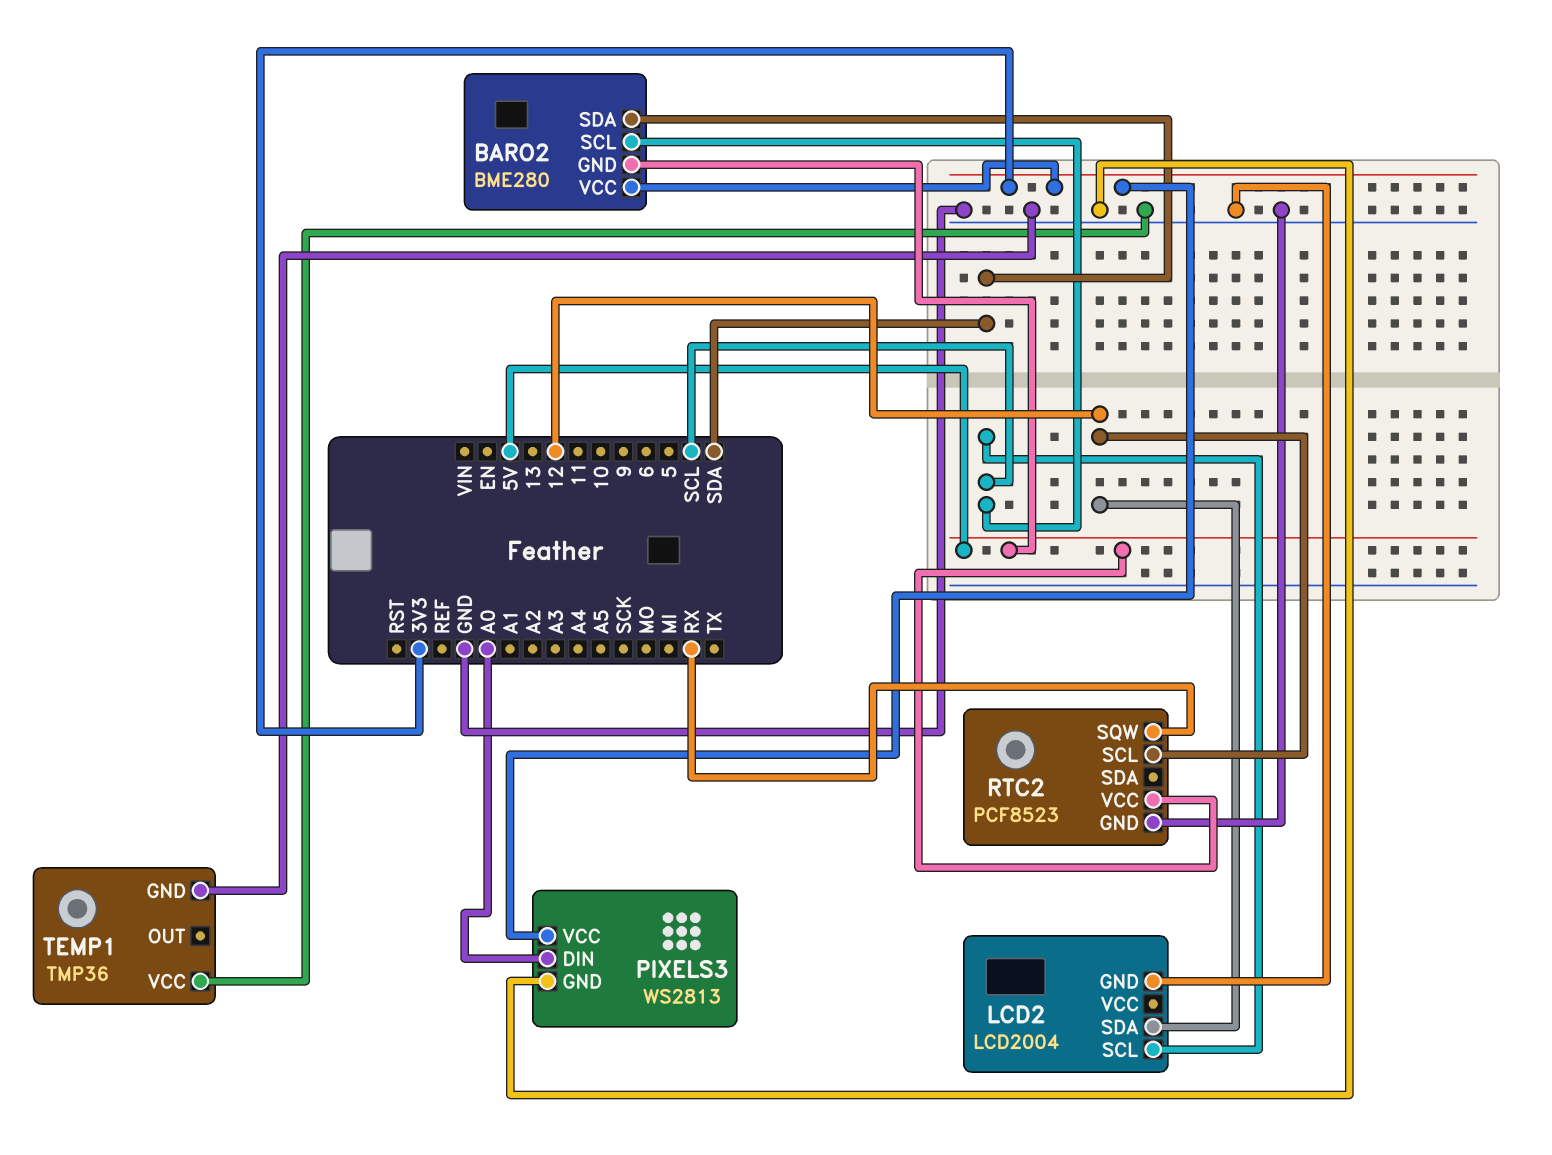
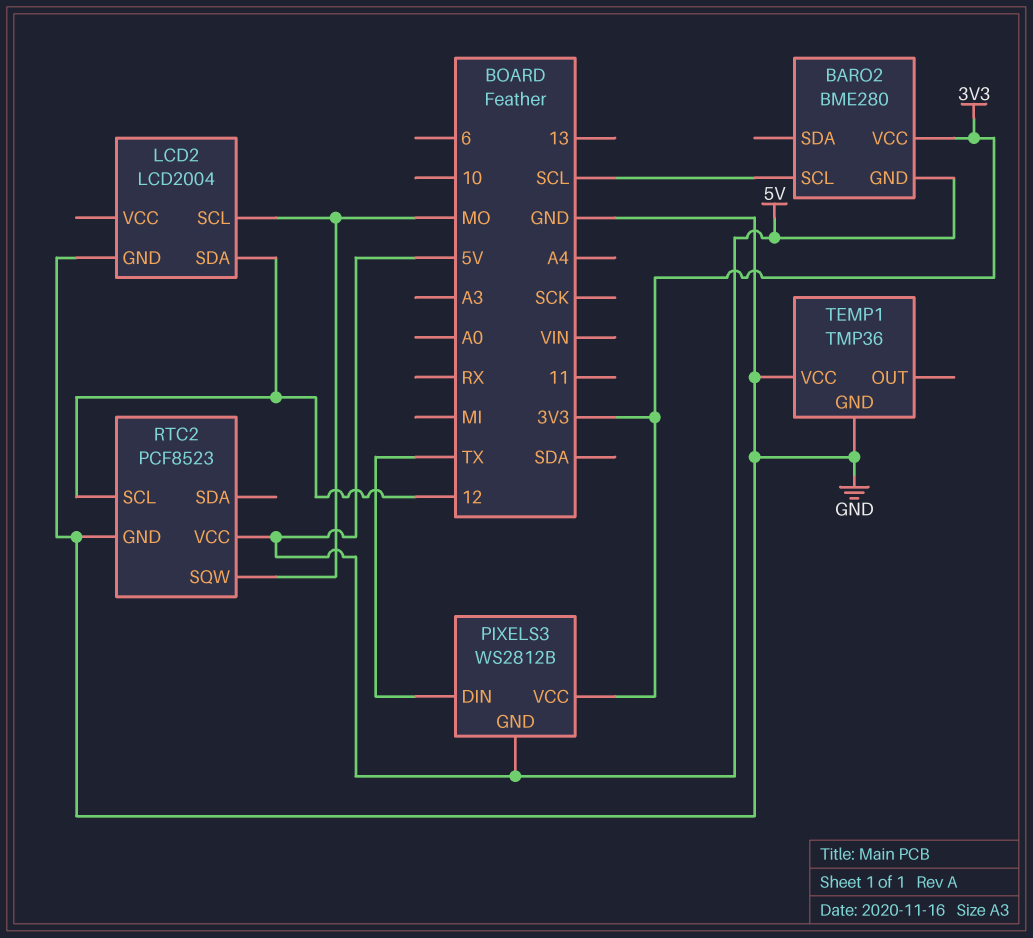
BARO2 pin SDA: SDA -> none
LCD2 pin SCL: SCL -> MO
PIXELS3: WS2813 -> WS2812B
PIXELS3 pin DIN: A0 -> TX
PIXELS3 pin GND: GND -> 5V
RTC2 pin SQW: RX -> MO

